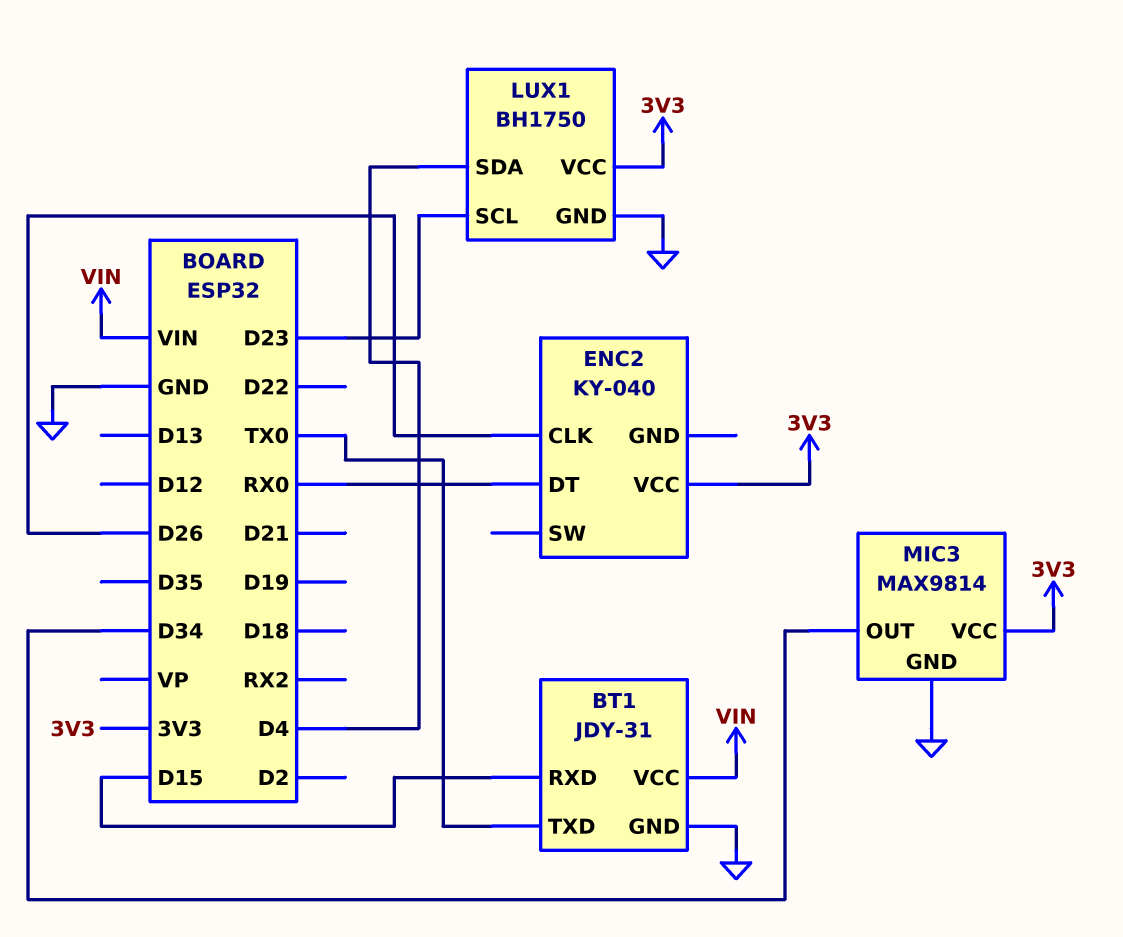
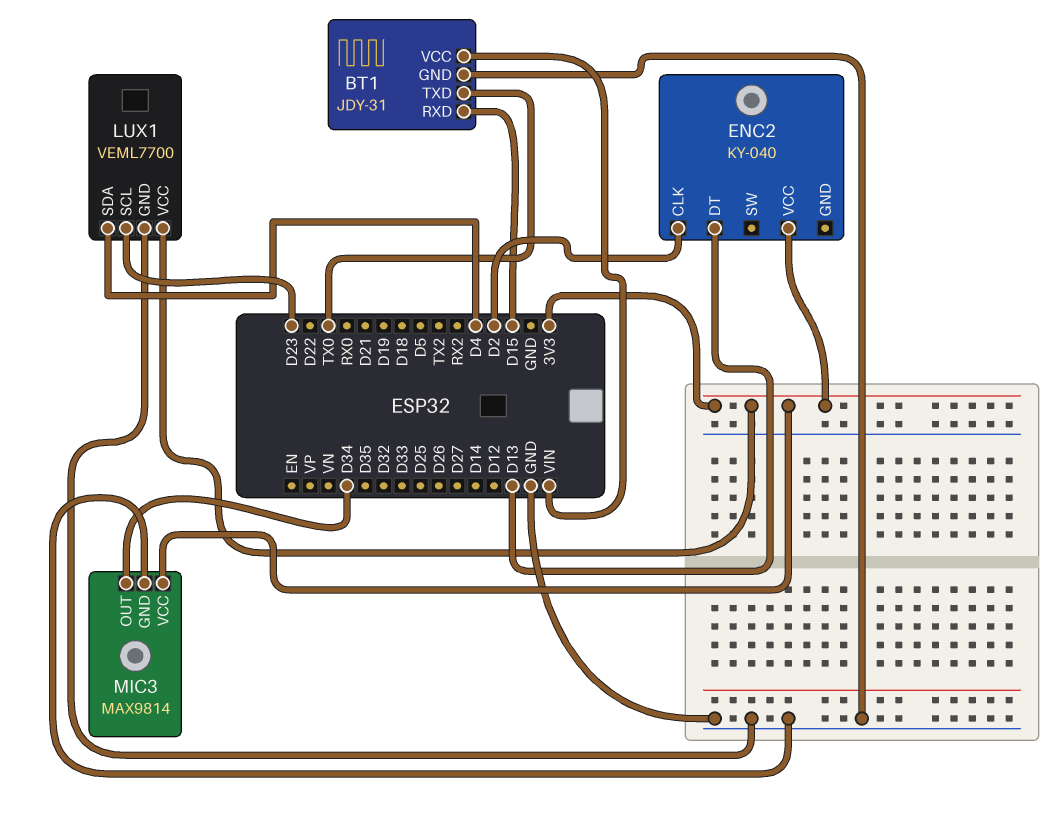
ENC2 pin CLK: D26 -> D2
ENC2 pin DT: RX0 -> D13
LUX1: BH1750 -> VEML7700

